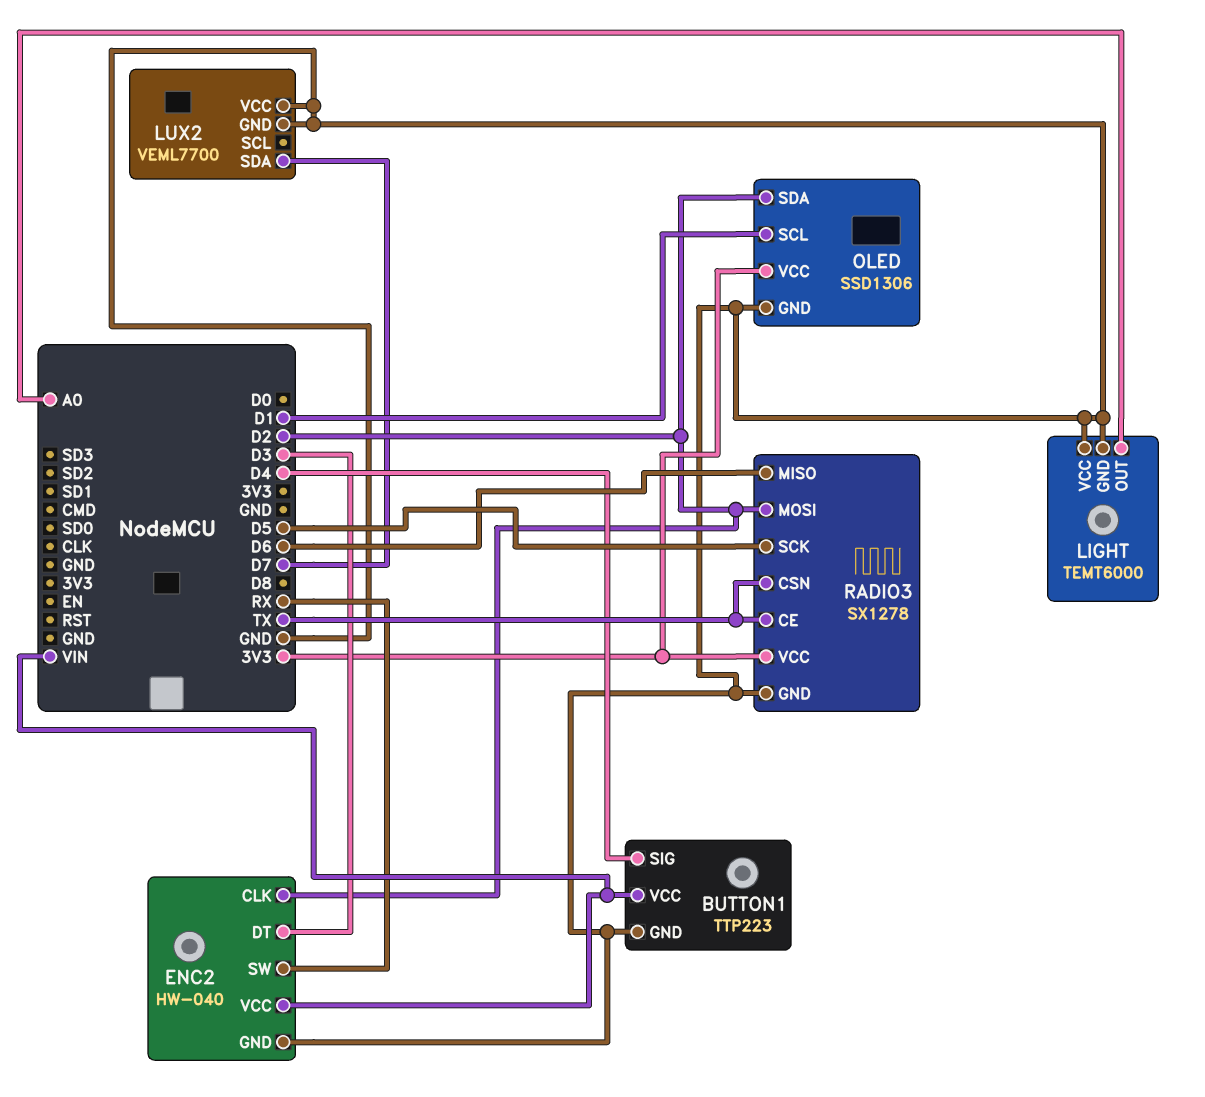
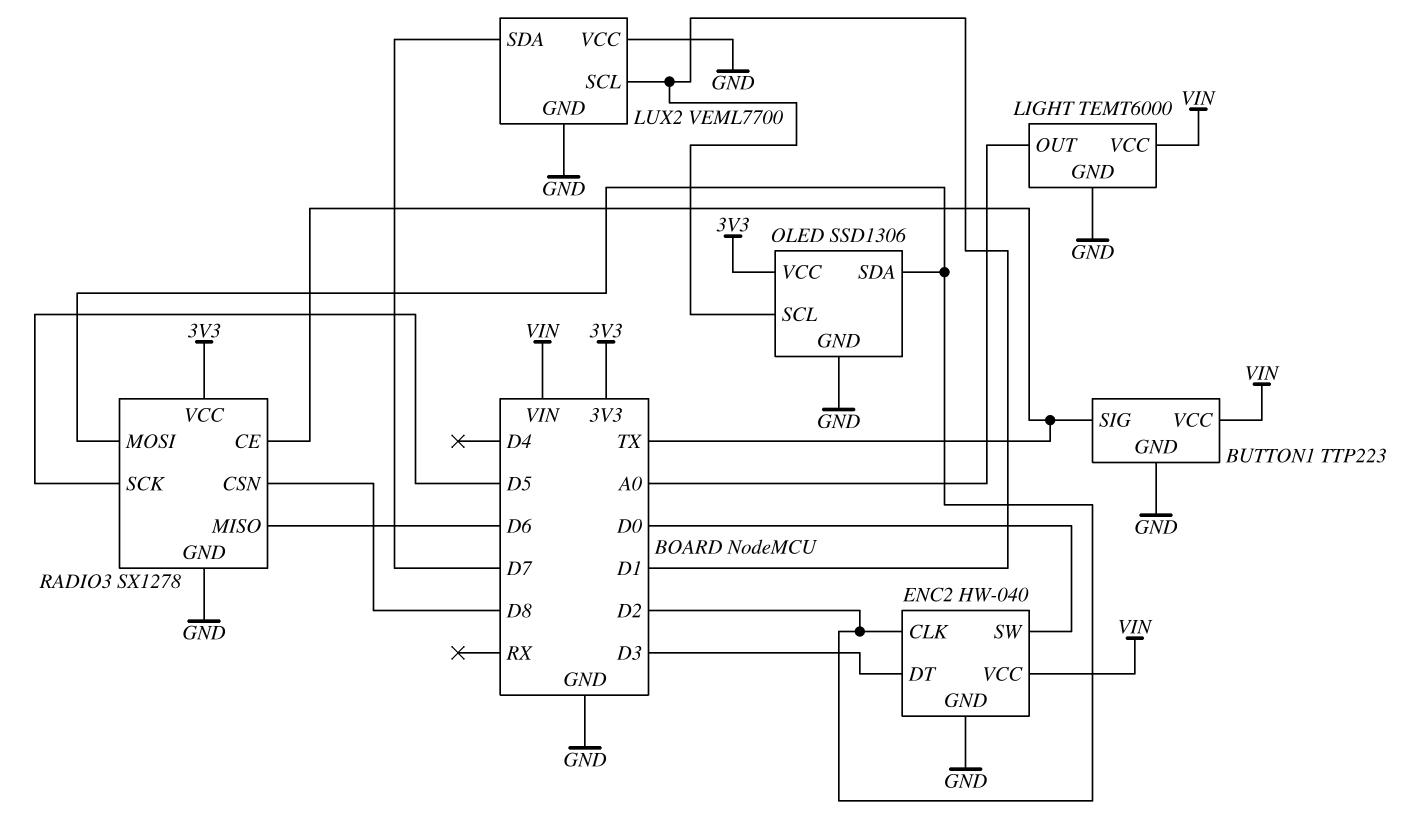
BUTTON1 pin SIG: D4 -> TX
ENC2 pin SW: RX -> D0
LIGHT pin VCC: GND -> VIN
LUX2 pin SCL: none -> D1
RADIO3 pin CSN: TX -> D8

